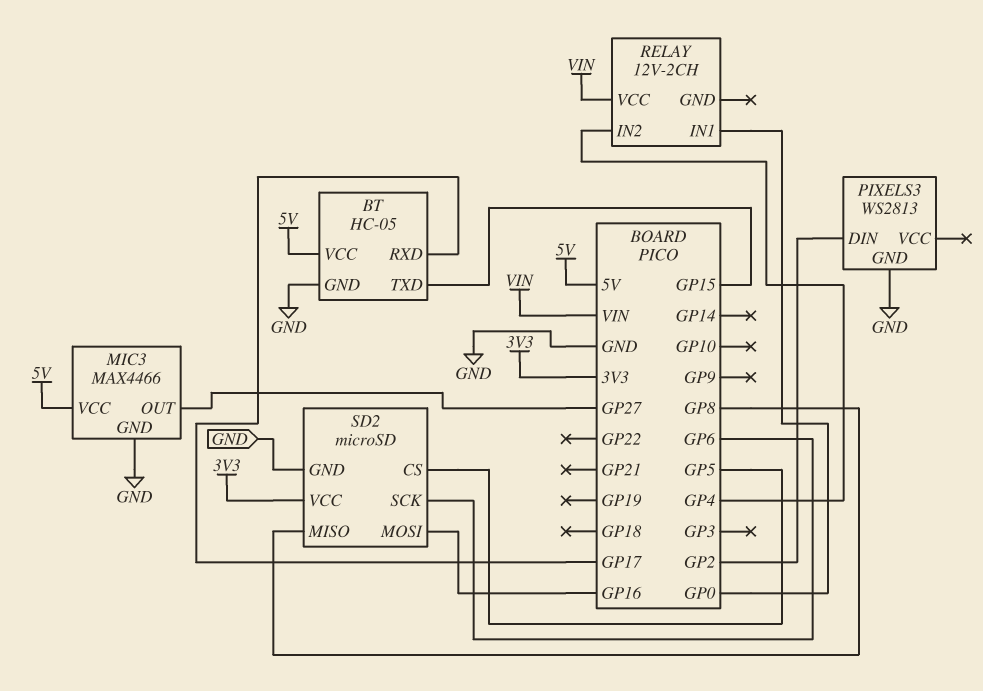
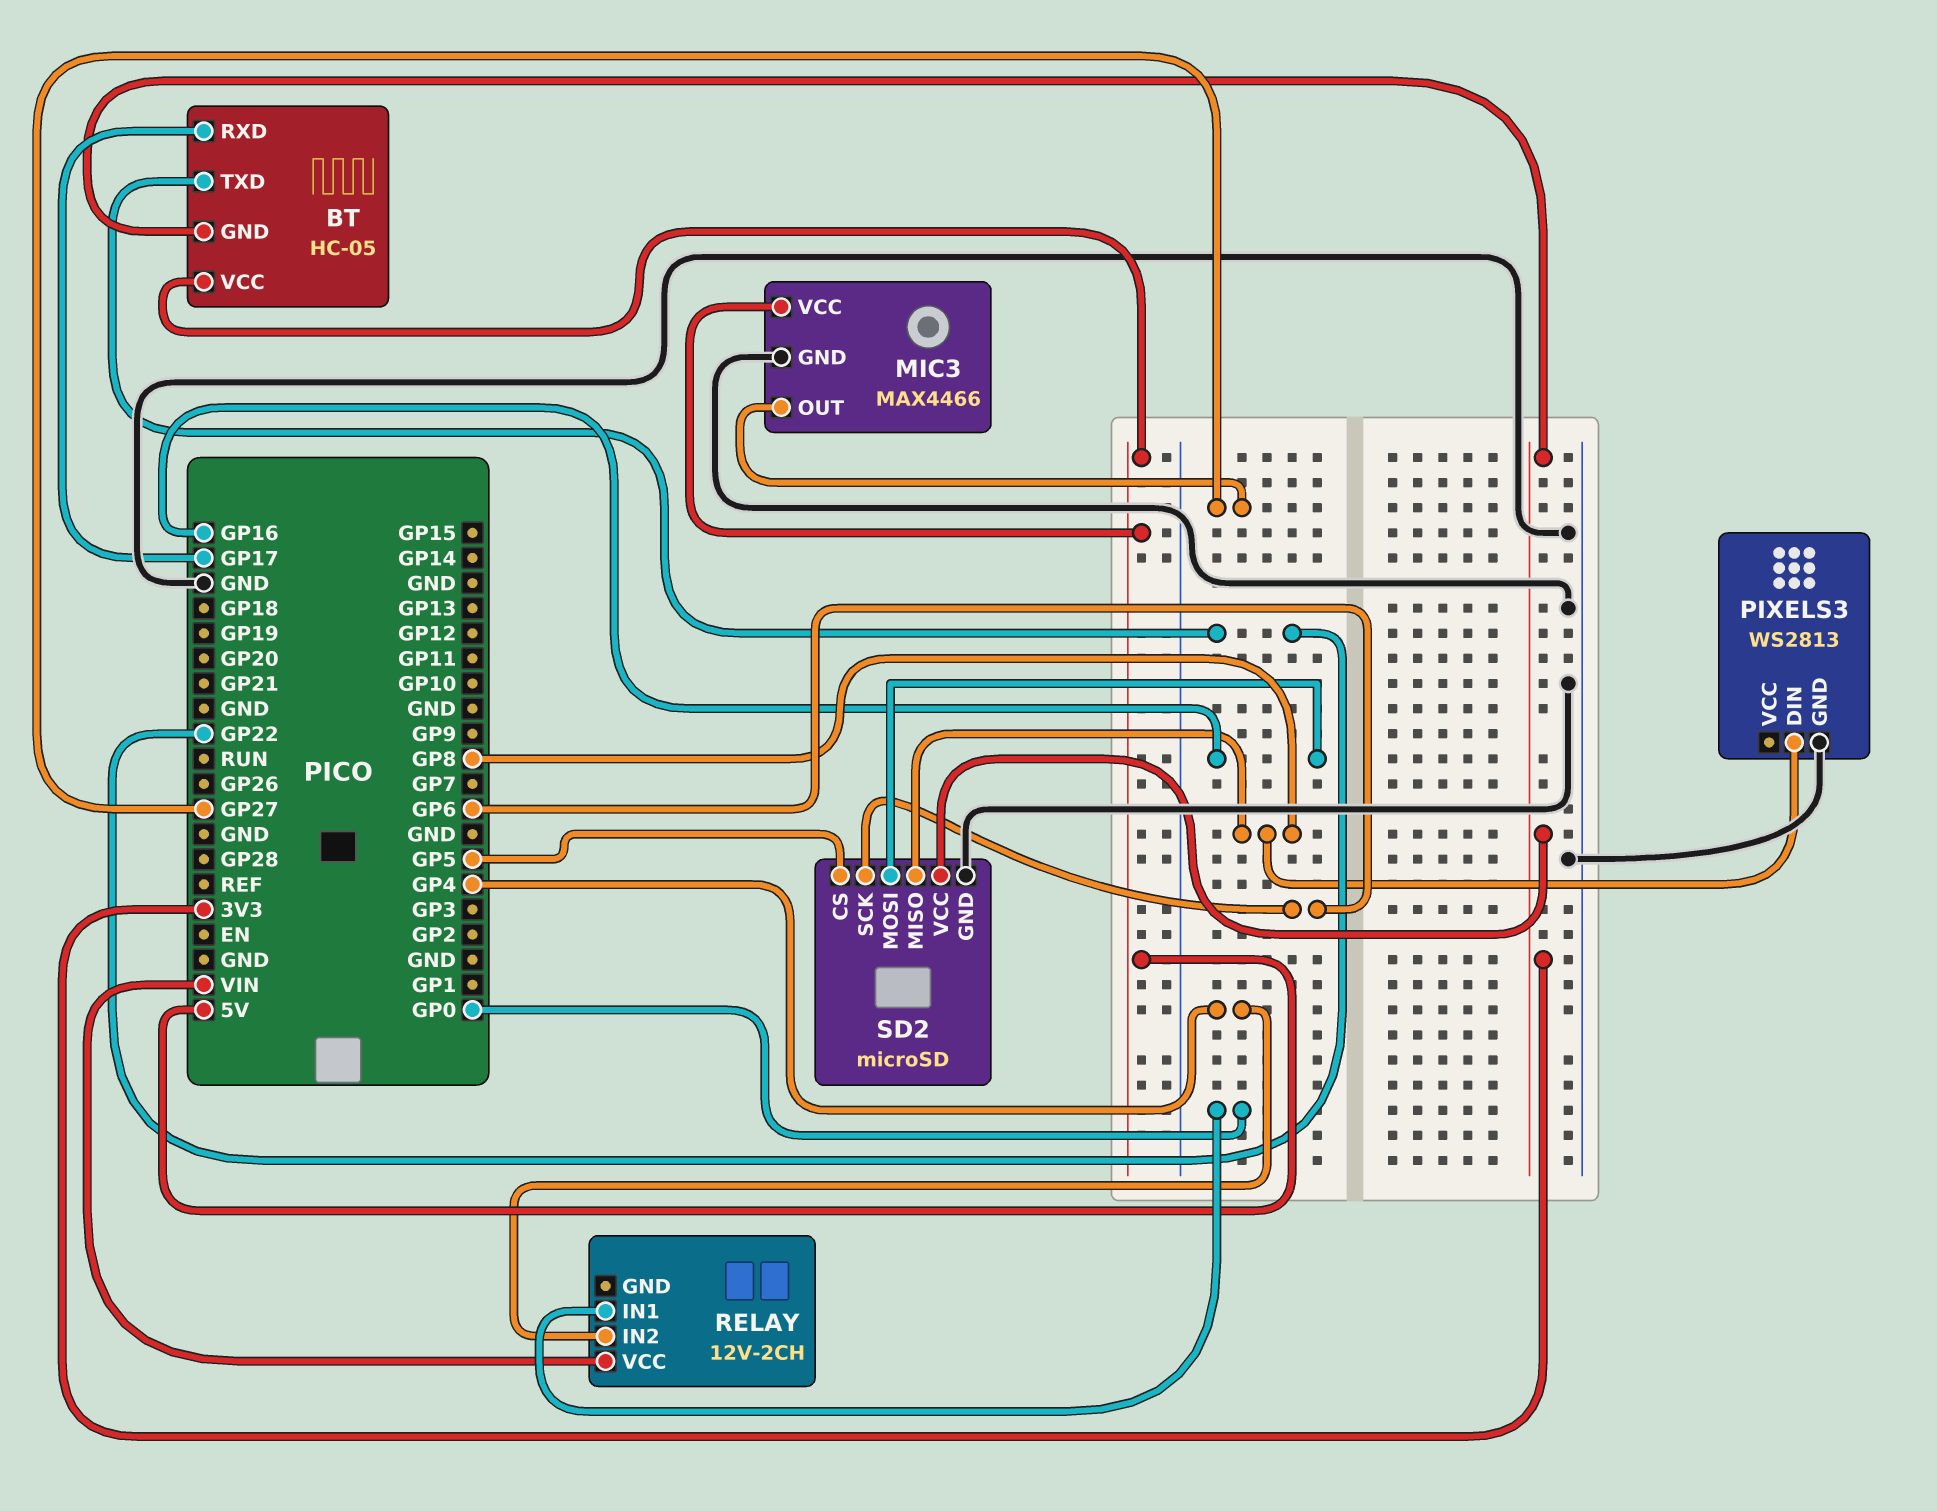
BT pin GND: GND -> 3V3
BT pin TXD: GP15 -> GP22
PIXELS3 pin DIN: GP2 -> GP8

